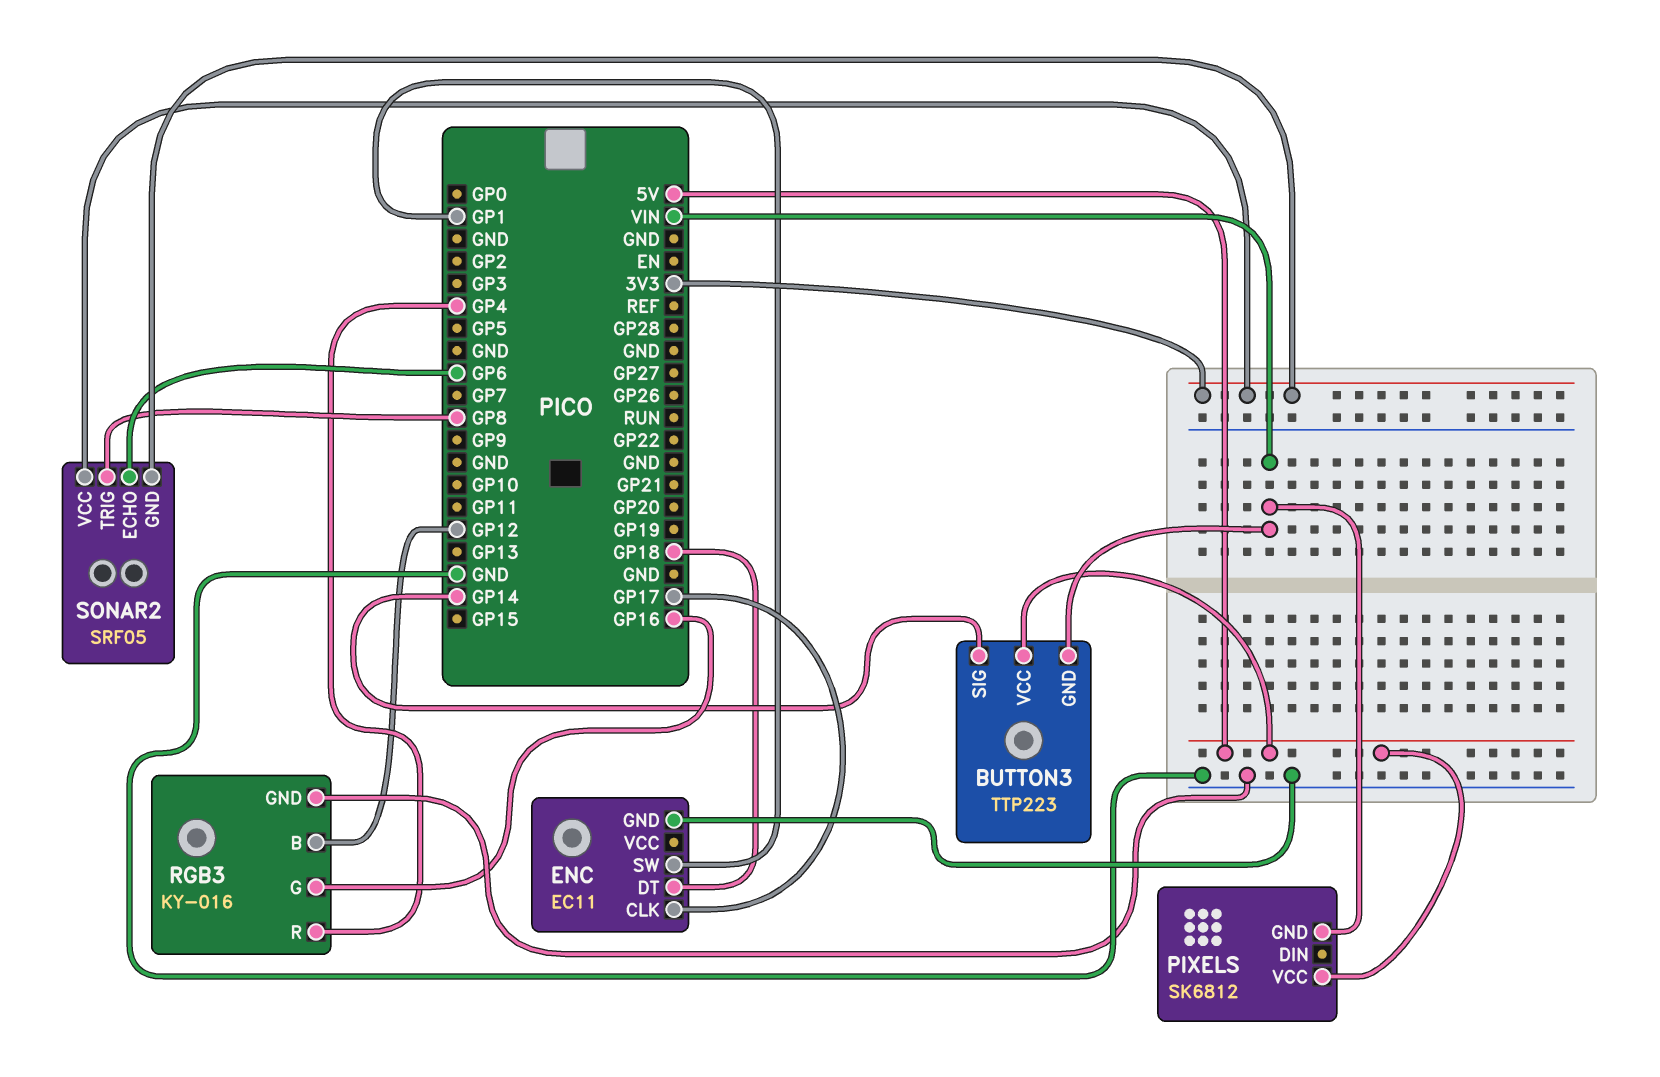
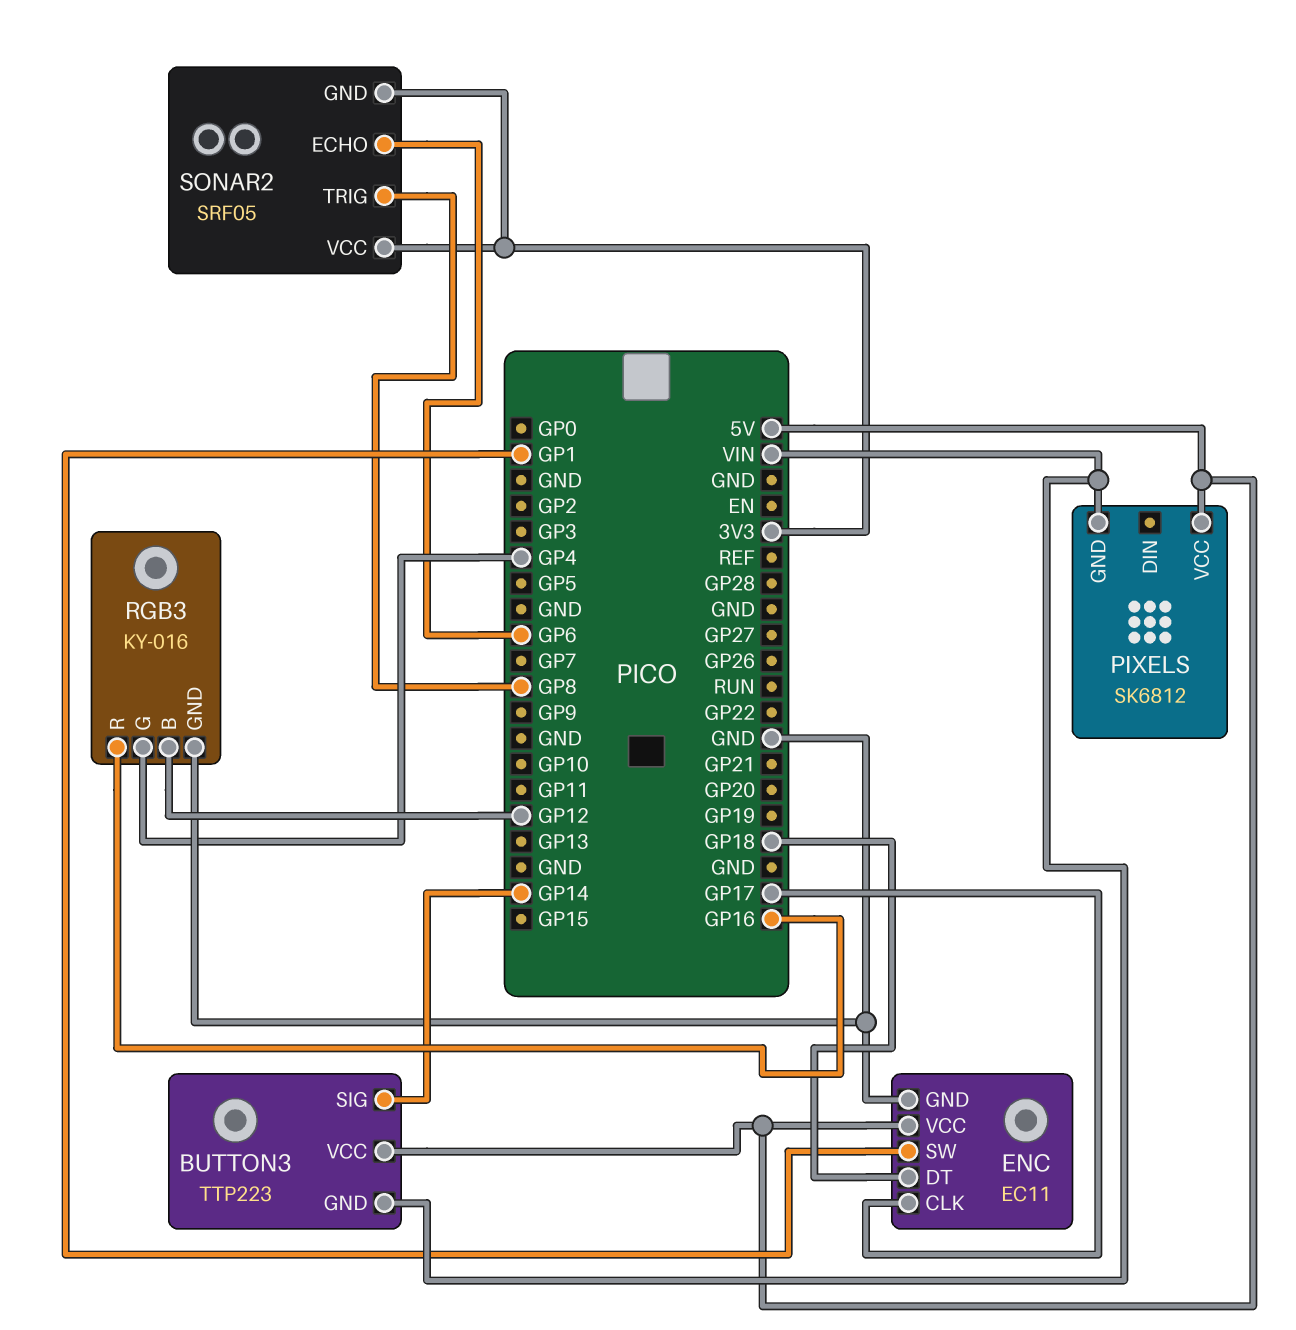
ENC pin VCC: none -> 5V
RGB3 pin G: GP16 -> GP4
RGB3 pin R: GP4 -> GP16

